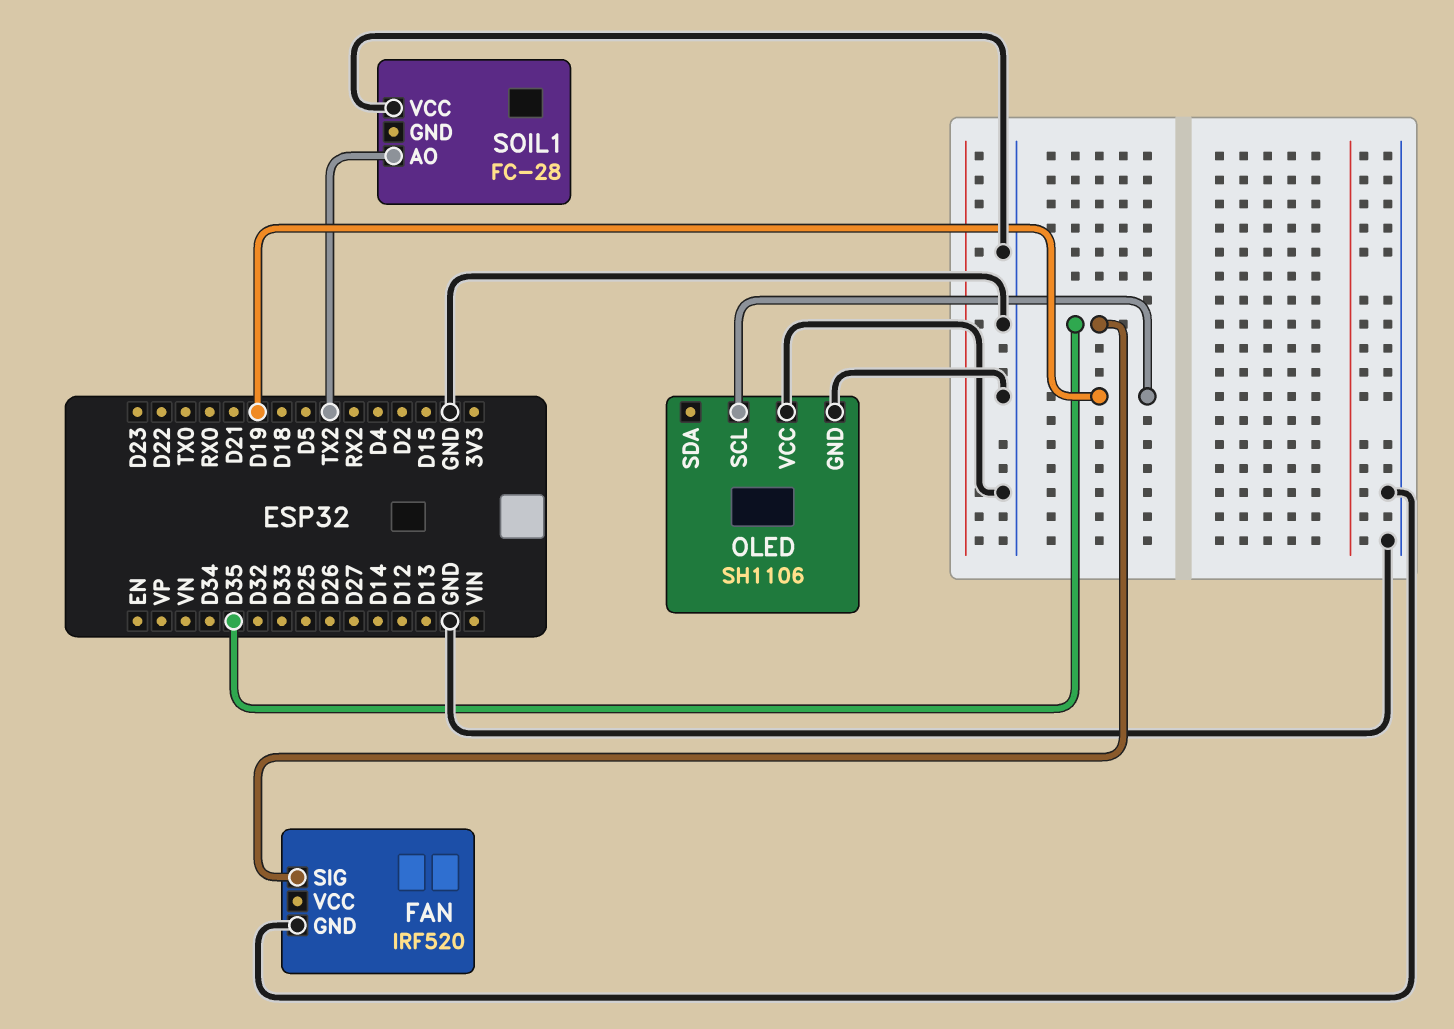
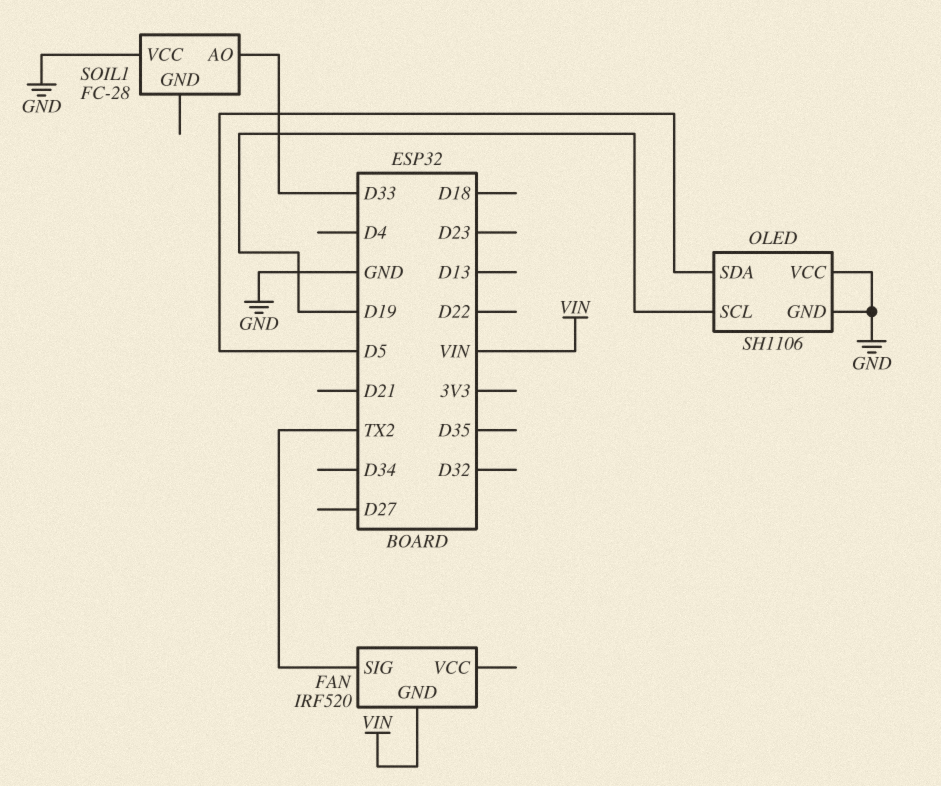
FAN pin GND: GND -> VIN
FAN pin SIG: D35 -> TX2
OLED pin SDA: none -> D5
SOIL1 pin AO: TX2 -> D33

